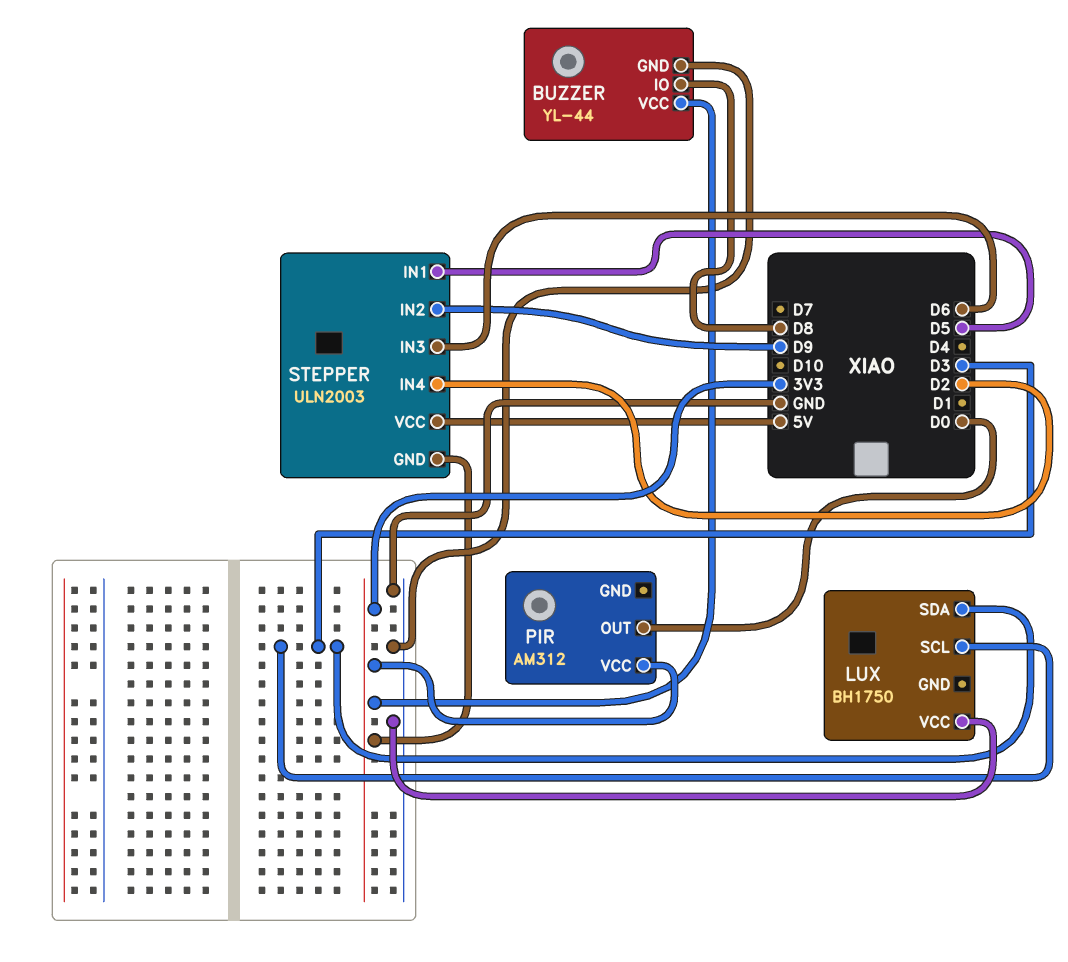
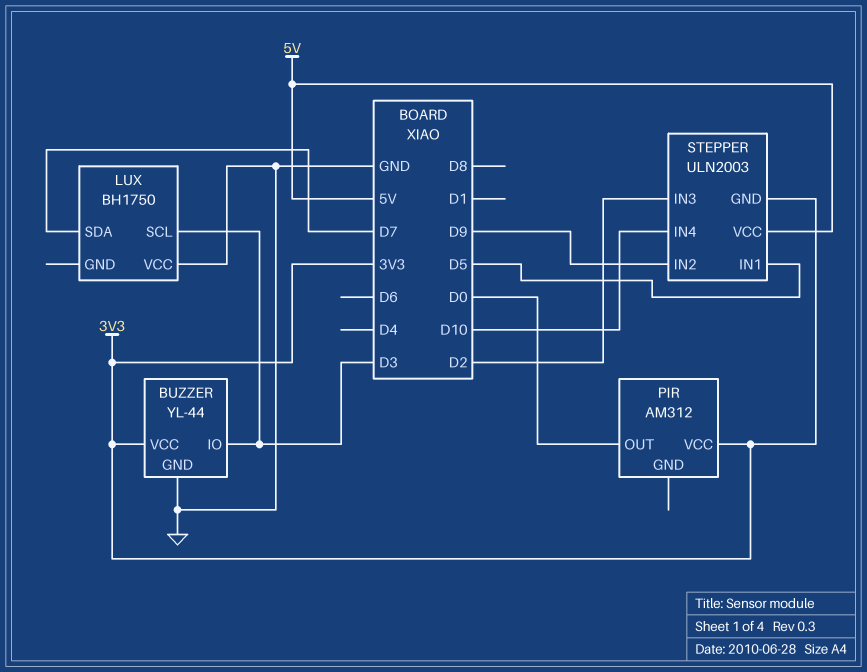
BUZZER pin IO: D8 -> D3
LUX pin SDA: D3 -> D7
STEPPER pin IN3: D6 -> D2
STEPPER pin IN4: D2 -> D10

